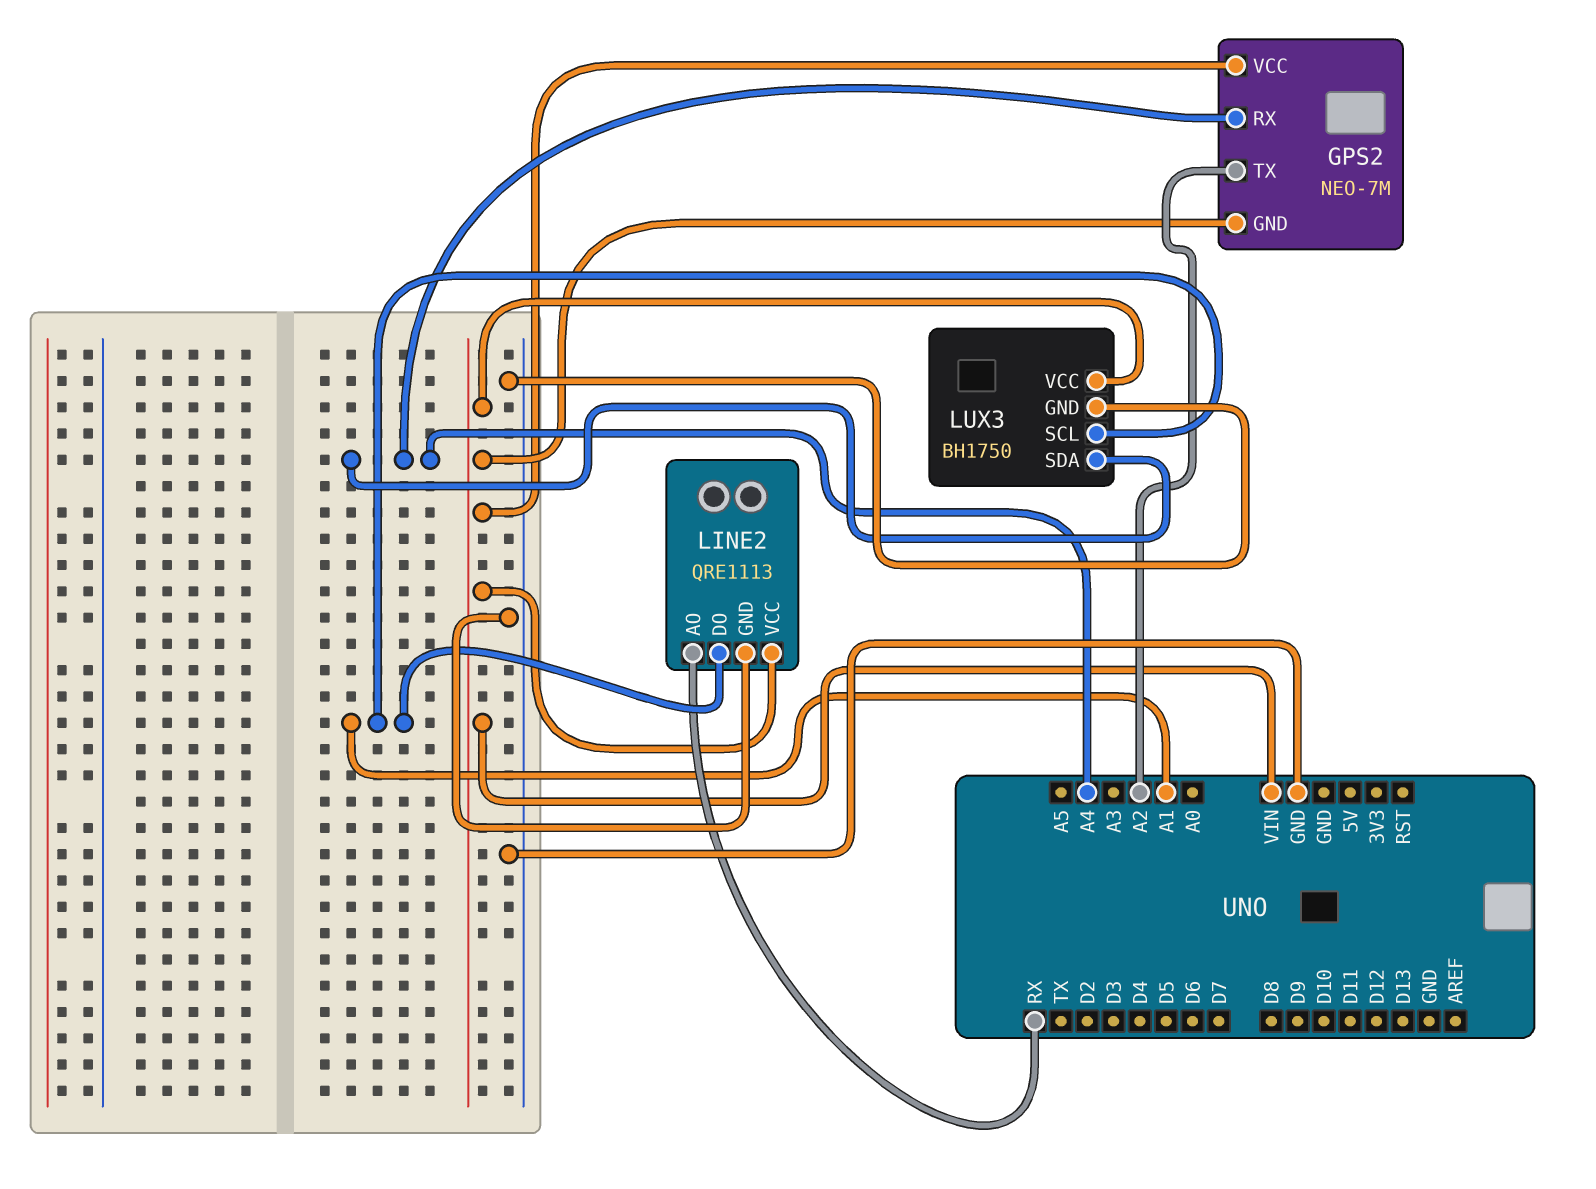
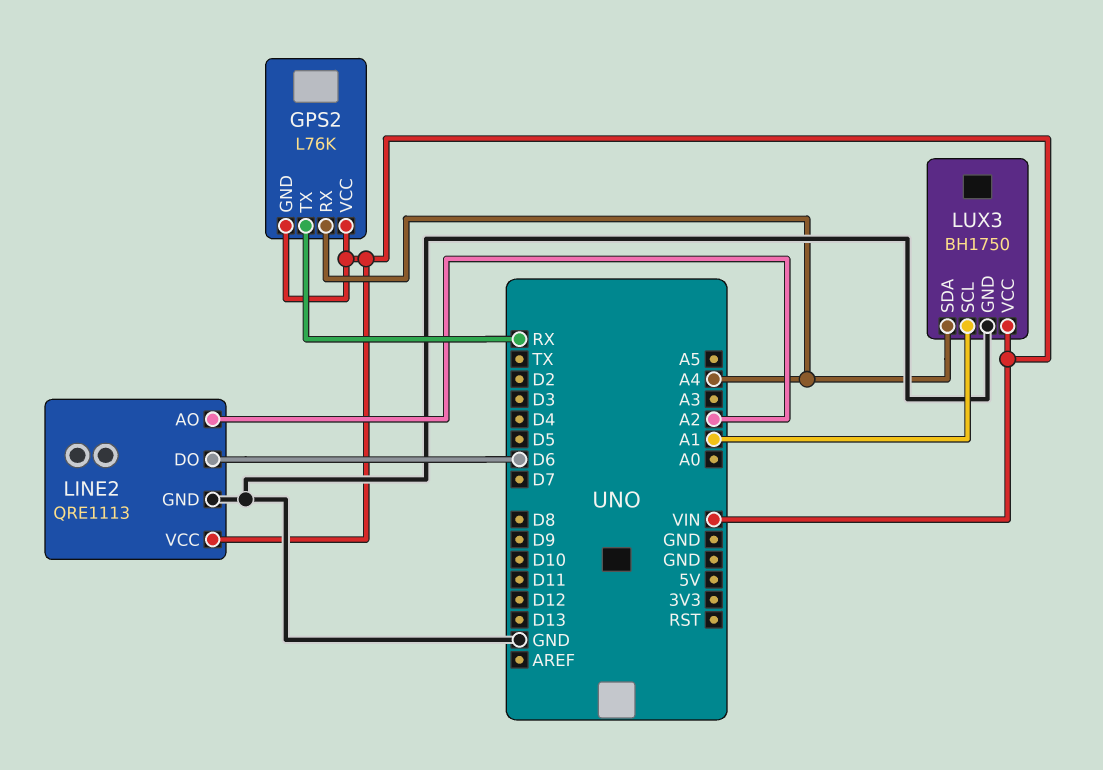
GPS2: NEO-7M -> L76K
GPS2 pin TX: A2 -> RX
LINE2 pin AO: RX -> A2
LINE2 pin DO: A1 -> D6

